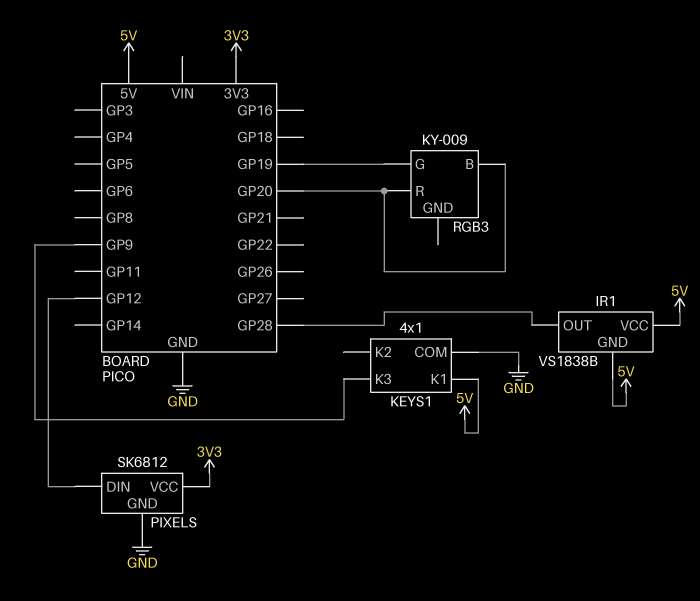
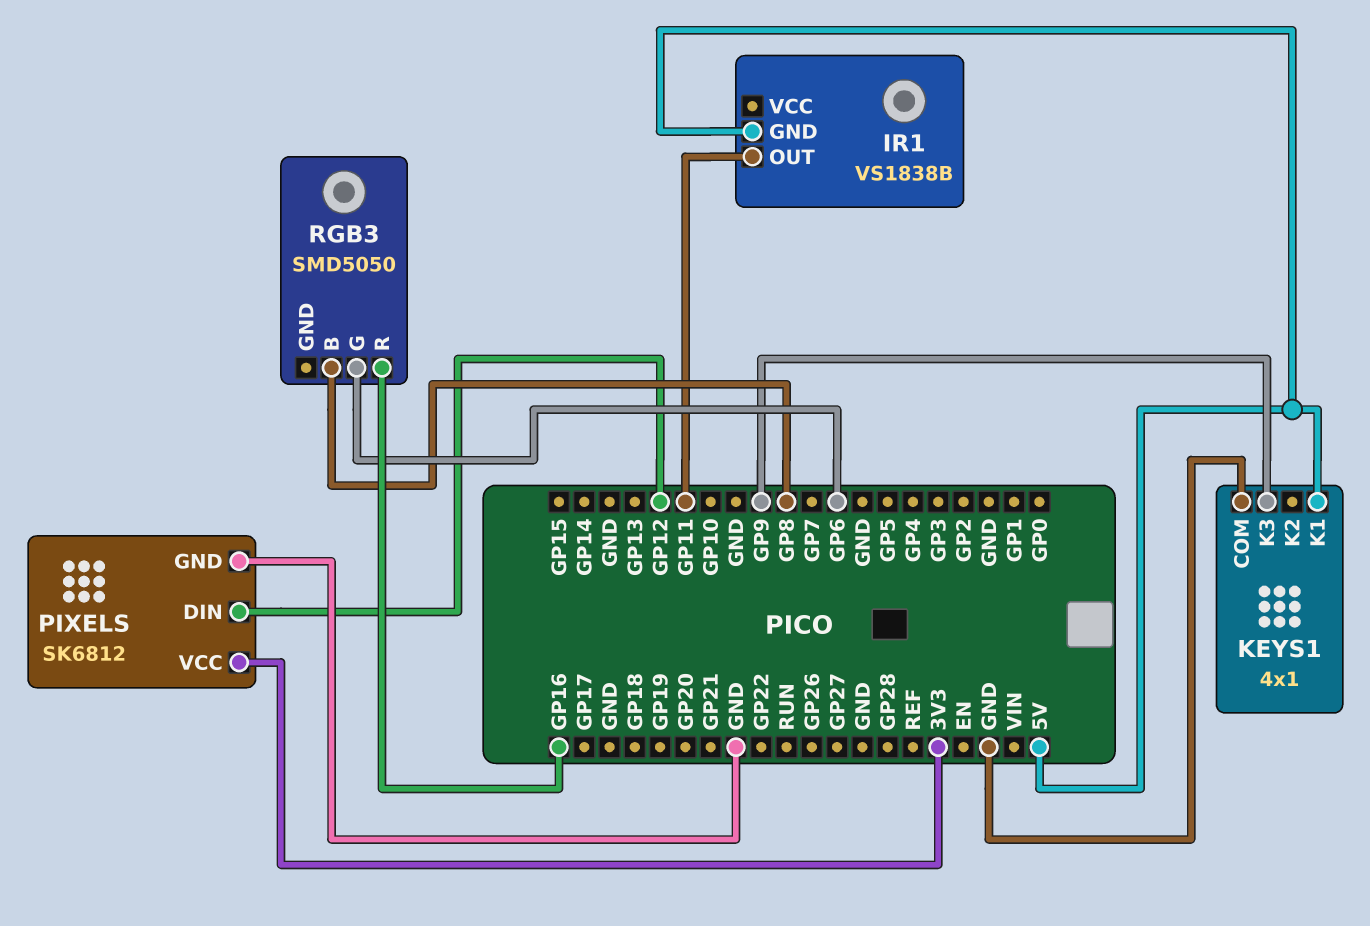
IR1 pin OUT: GP28 -> GP11
IR1 pin VCC: 5V -> none
RGB3: KY-009 -> SMD5050
RGB3 pin B: GP20 -> GP8
RGB3 pin G: GP19 -> GP6
RGB3 pin R: GP20 -> GP16

